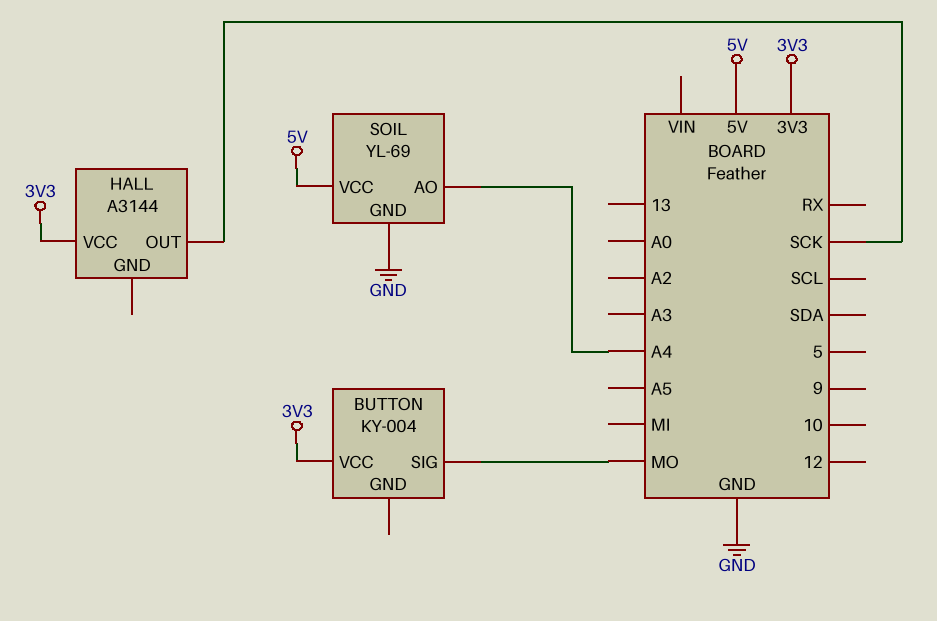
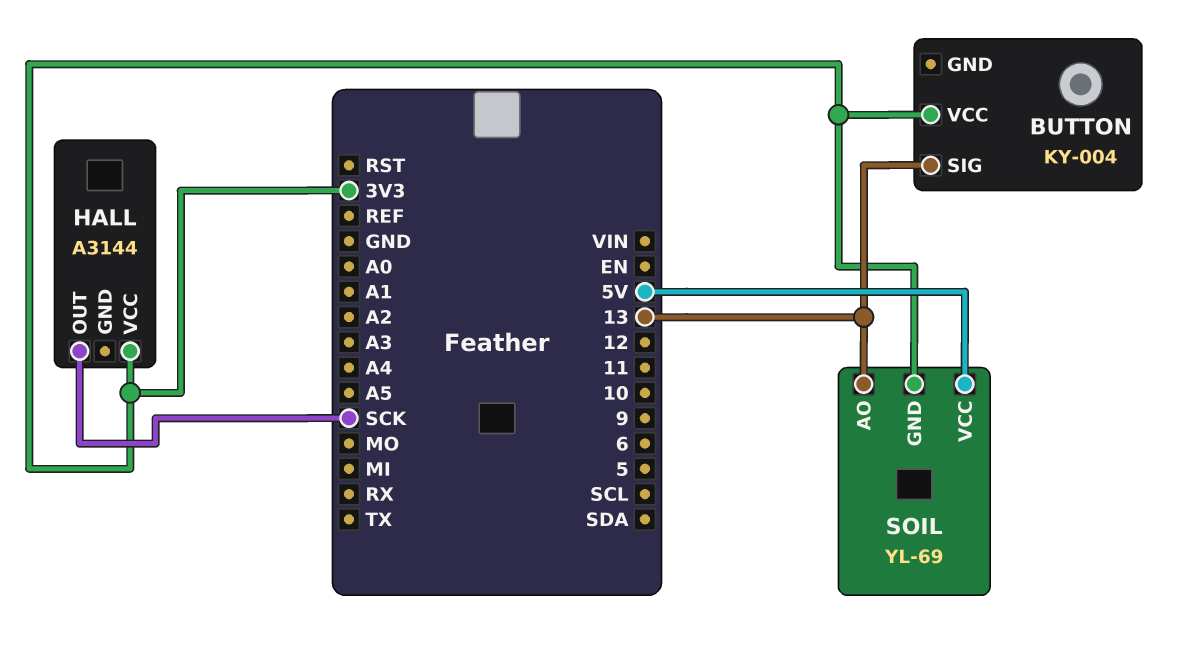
BUTTON pin SIG: MO -> 13
SOIL pin AO: A4 -> 13
SOIL pin GND: GND -> 3V3

